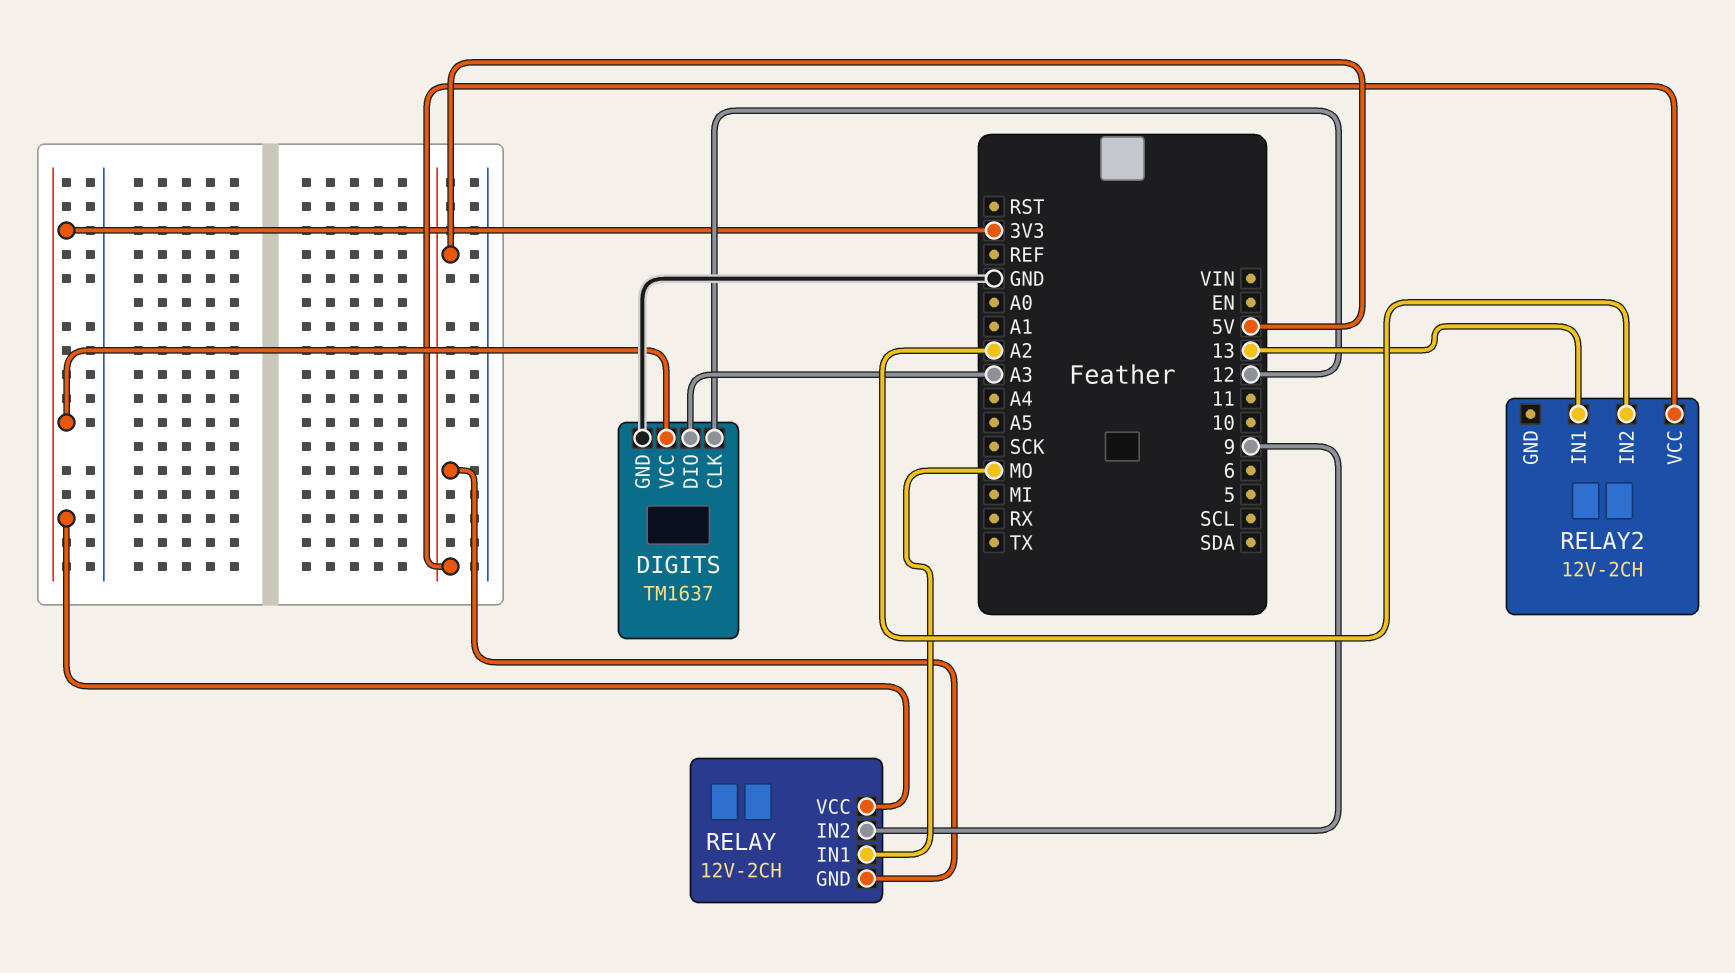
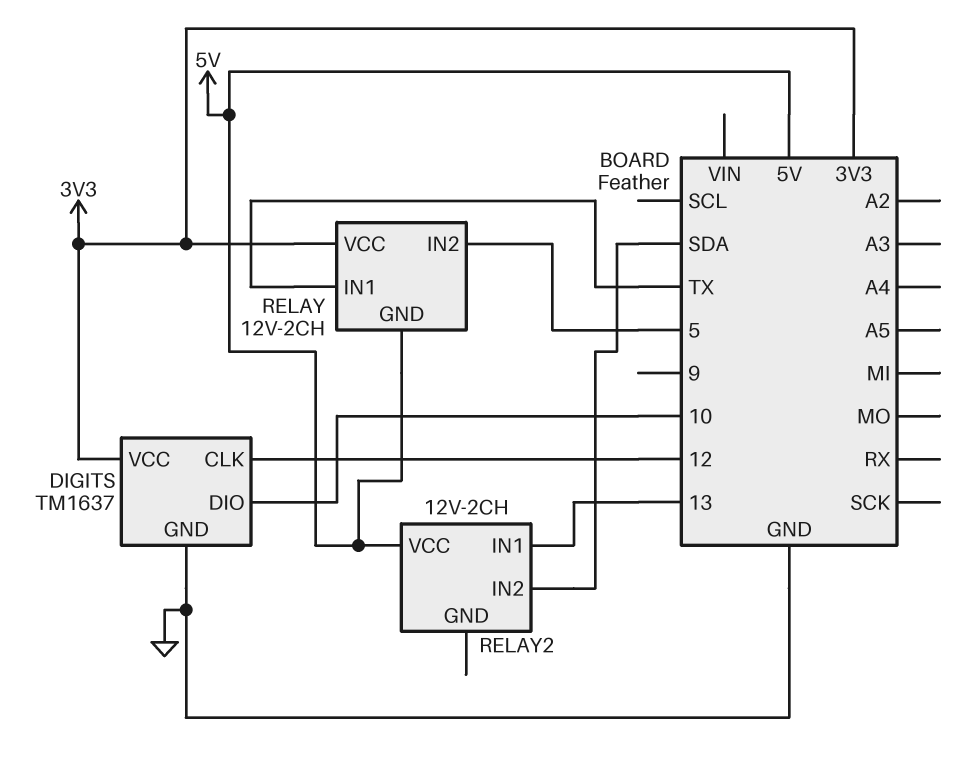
DIGITS pin DIO: A3 -> 10
RELAY pin IN1: MO -> TX
RELAY pin IN2: 9 -> 5
RELAY2 pin IN2: A2 -> SDA

